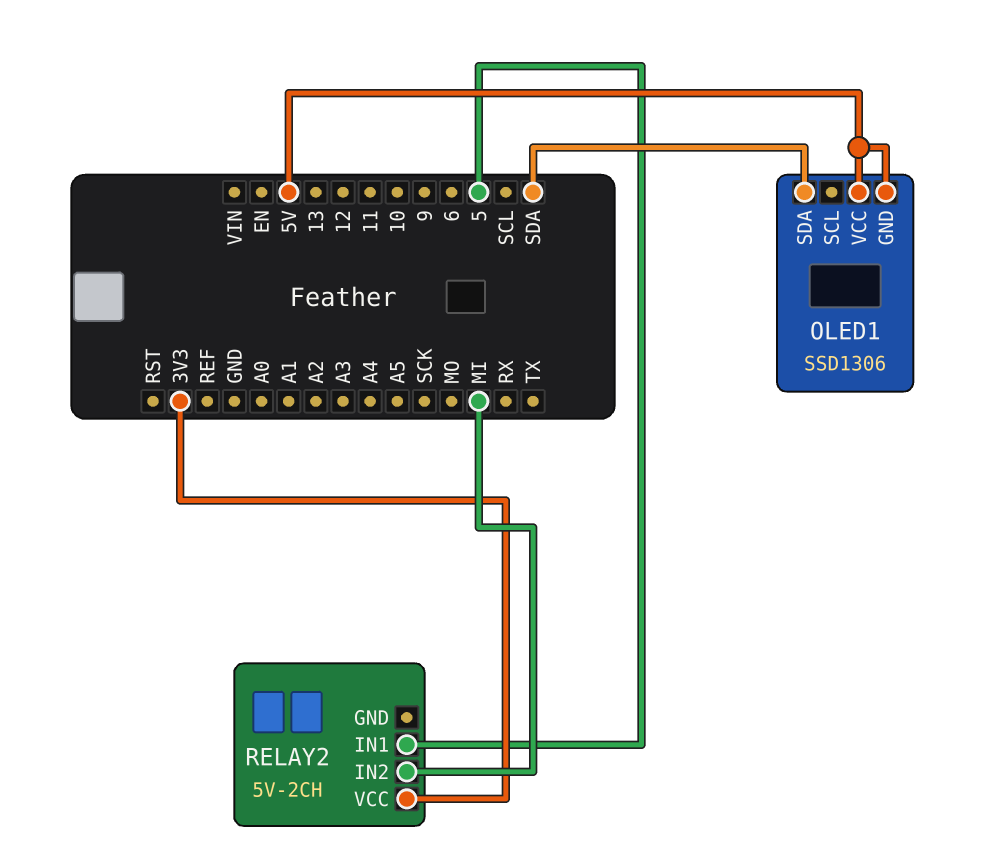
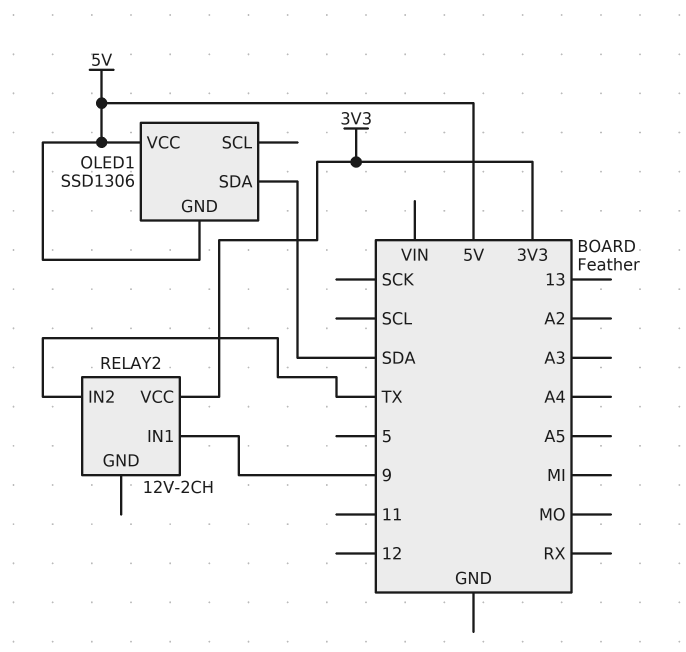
RELAY2: 5V-2CH -> 12V-2CH
RELAY2 pin IN1: 5 -> 9
RELAY2 pin IN2: MI -> TX

